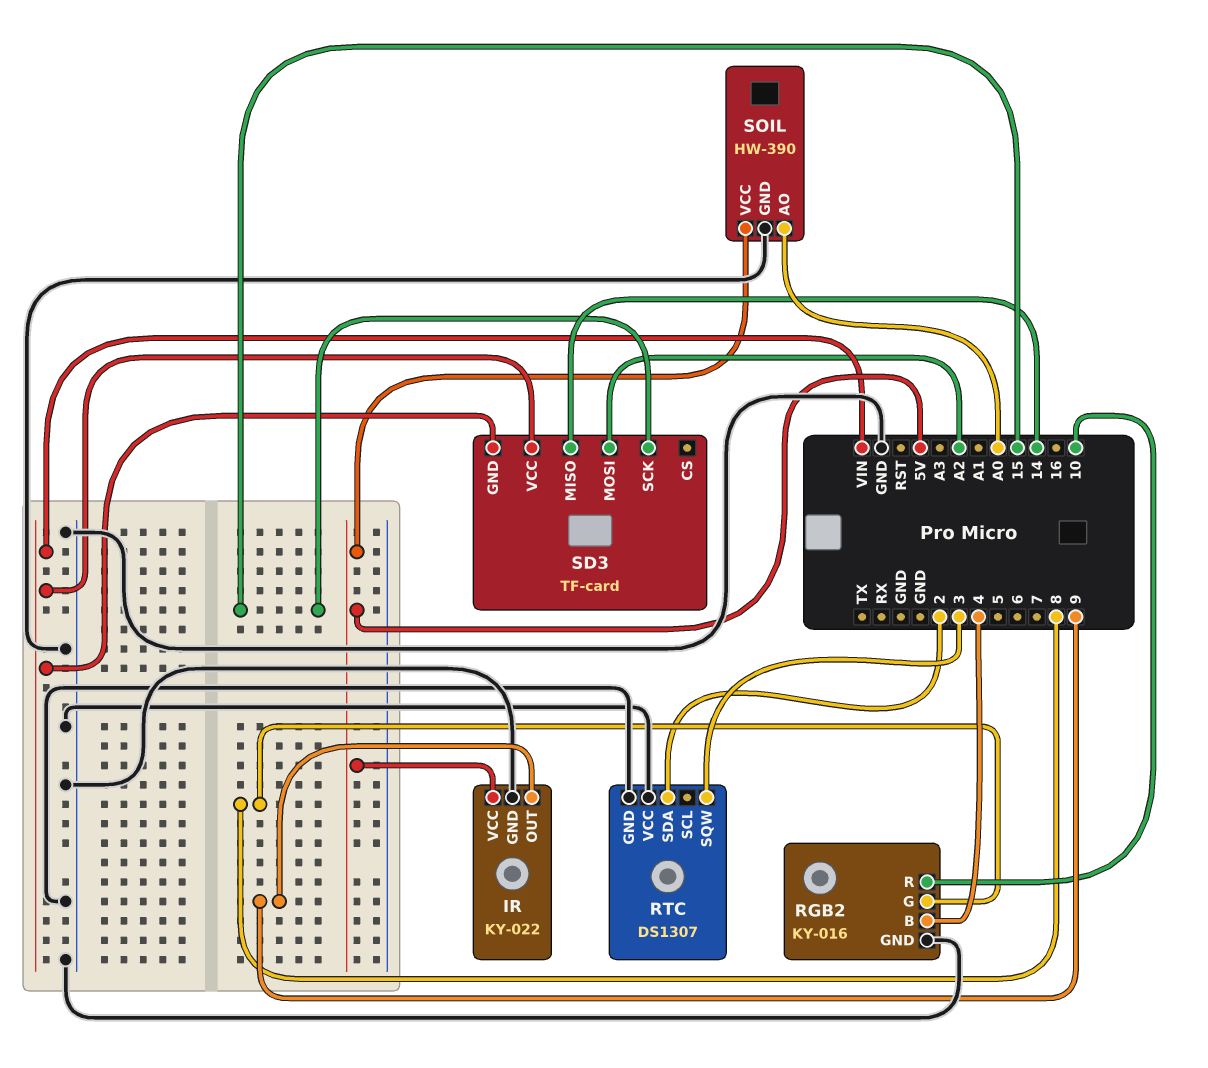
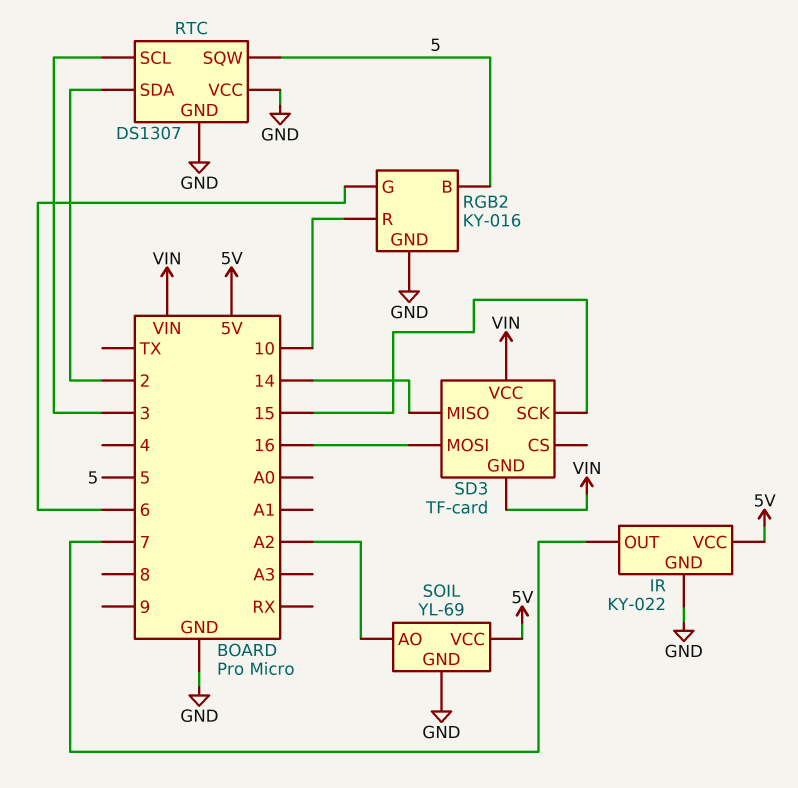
IR pin OUT: 9 -> 7
RGB2 pin B: 4 -> 5
RGB2 pin G: 8 -> 6
RTC pin SCL: none -> 3
RTC pin SQW: 3 -> 5
SD3 pin MOSI: A2 -> 16
SOIL: HW-390 -> YL-69
SOIL pin AO: A0 -> A2

